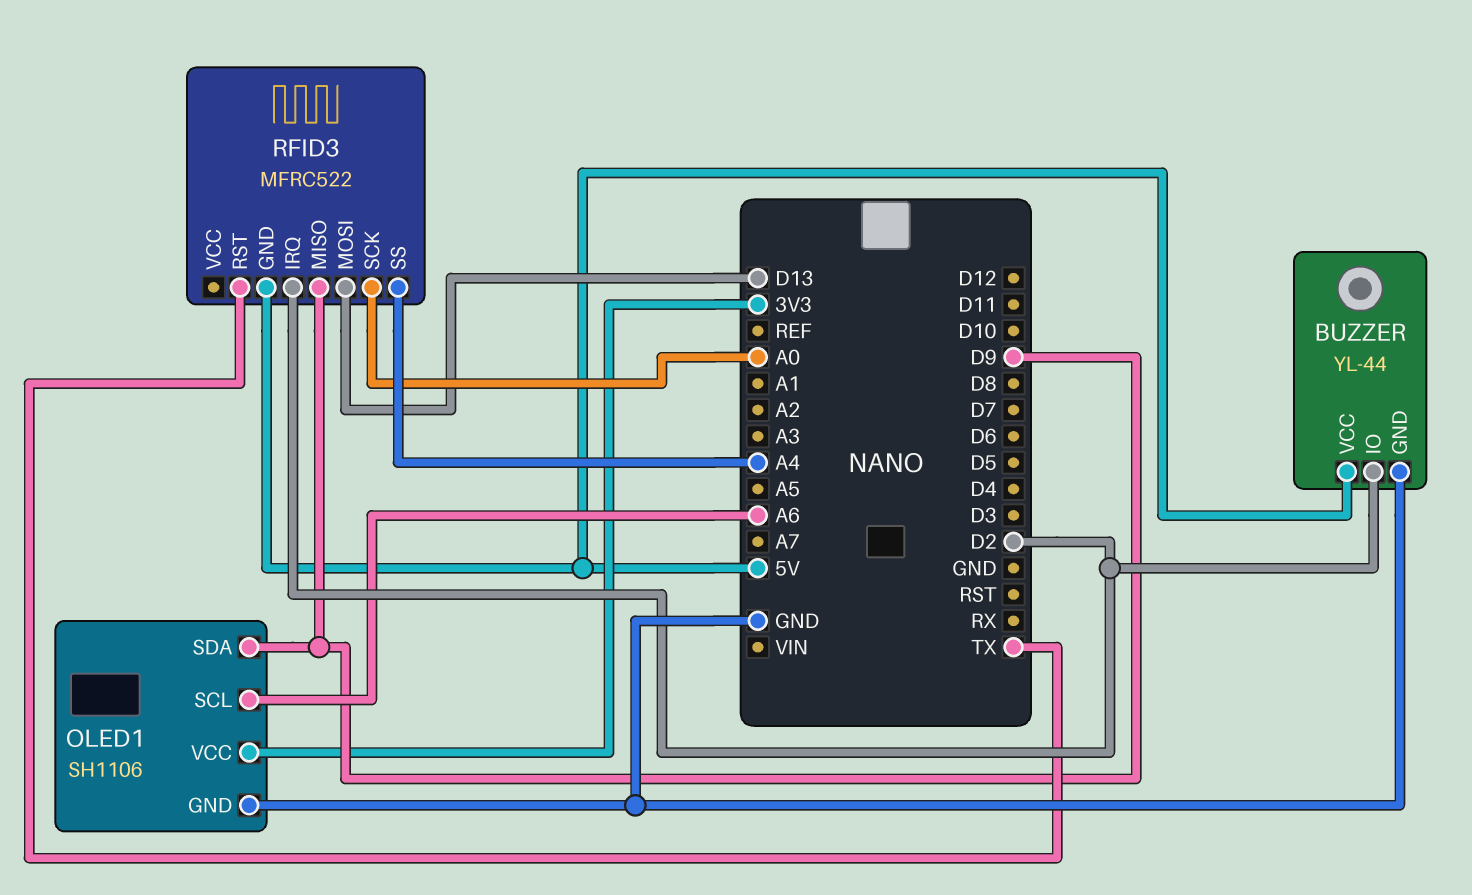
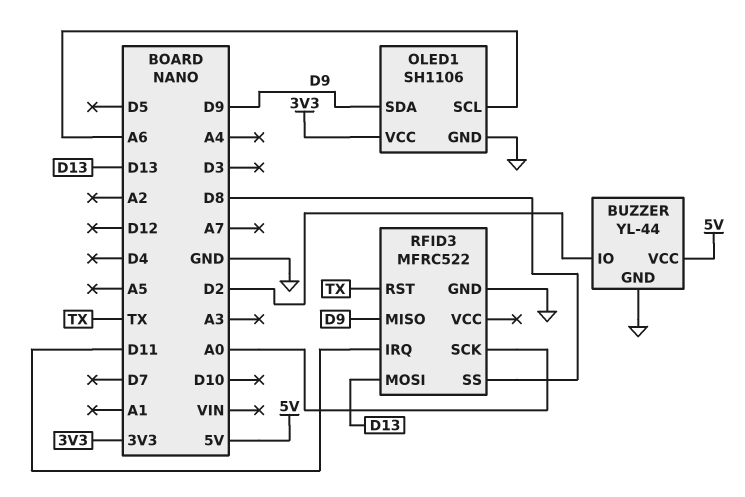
RFID3 pin GND: 5V -> GND
RFID3 pin IRQ: D2 -> D11
RFID3 pin SS: A4 -> D8

